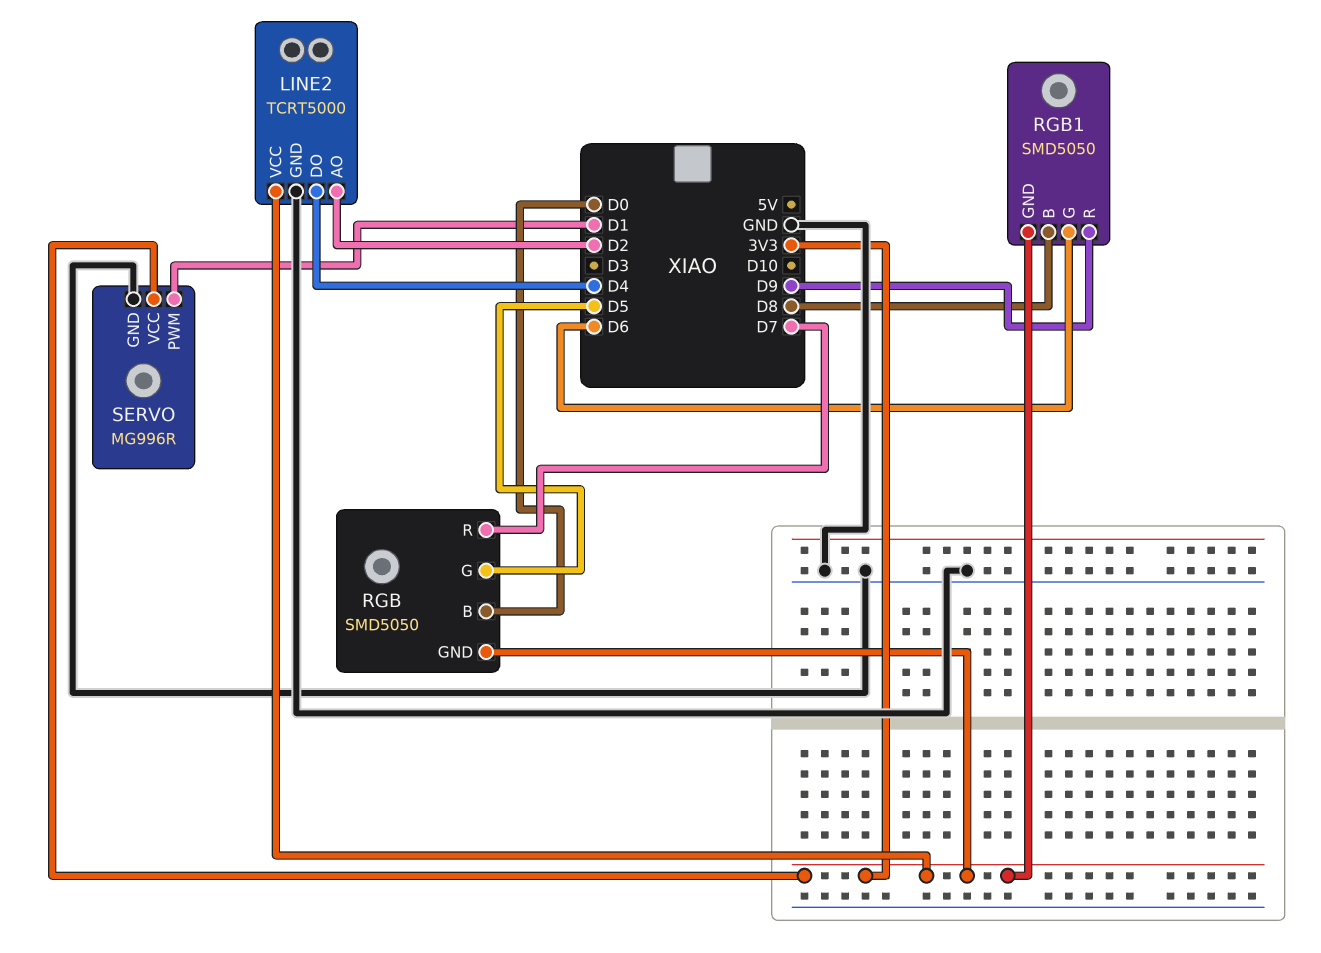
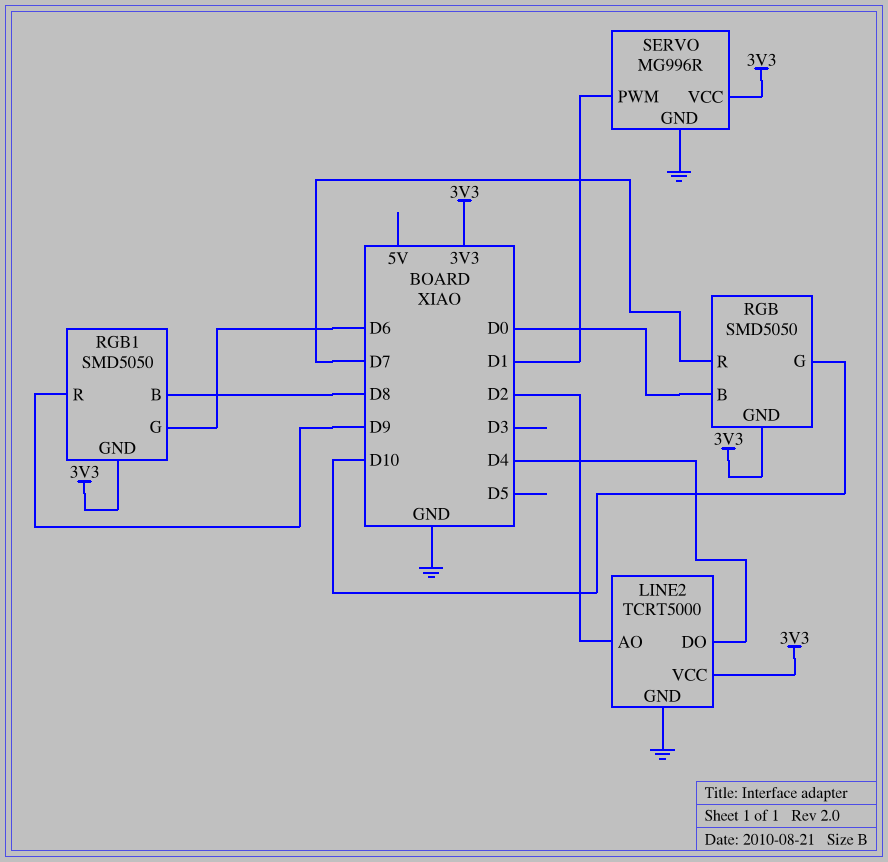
RGB pin G: D5 -> D10

